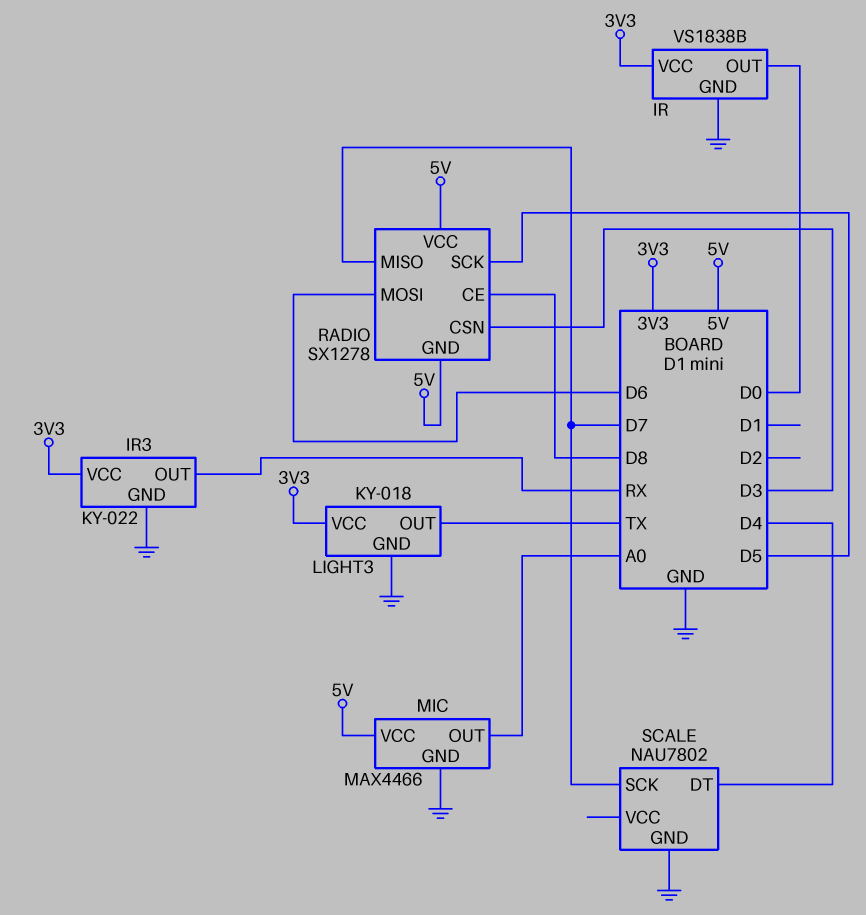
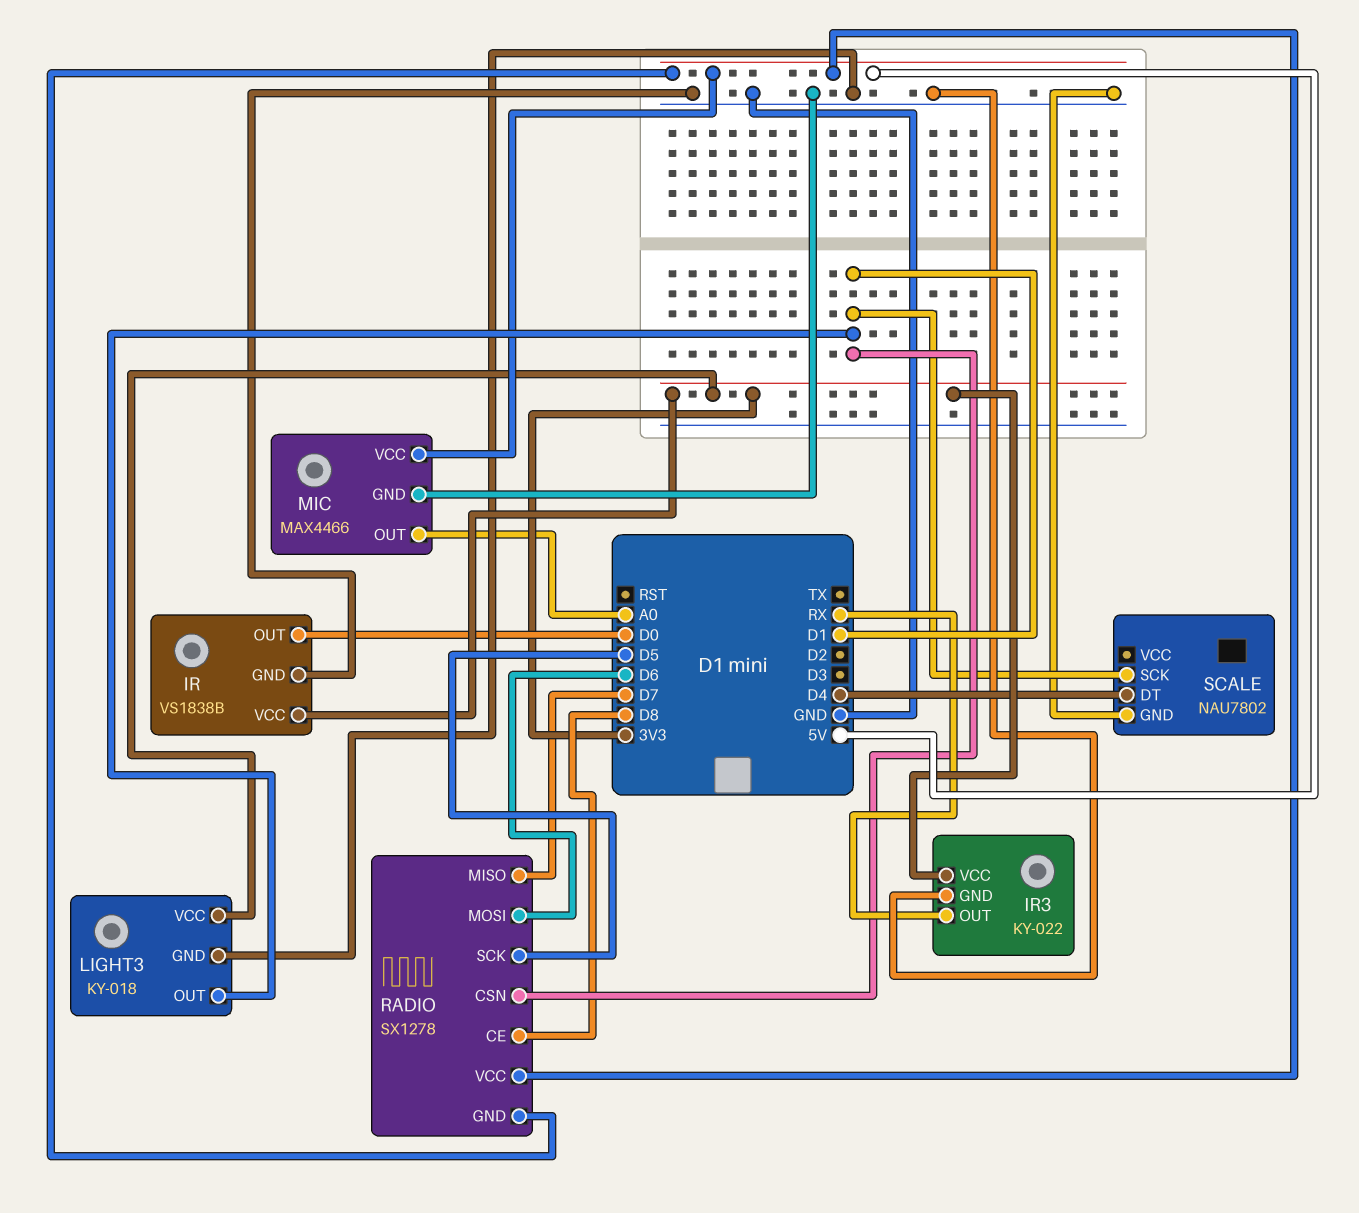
LIGHT3 pin OUT: TX -> D1
RADIO pin CSN: D3 -> D1
SCALE pin SCK: D7 -> D1

